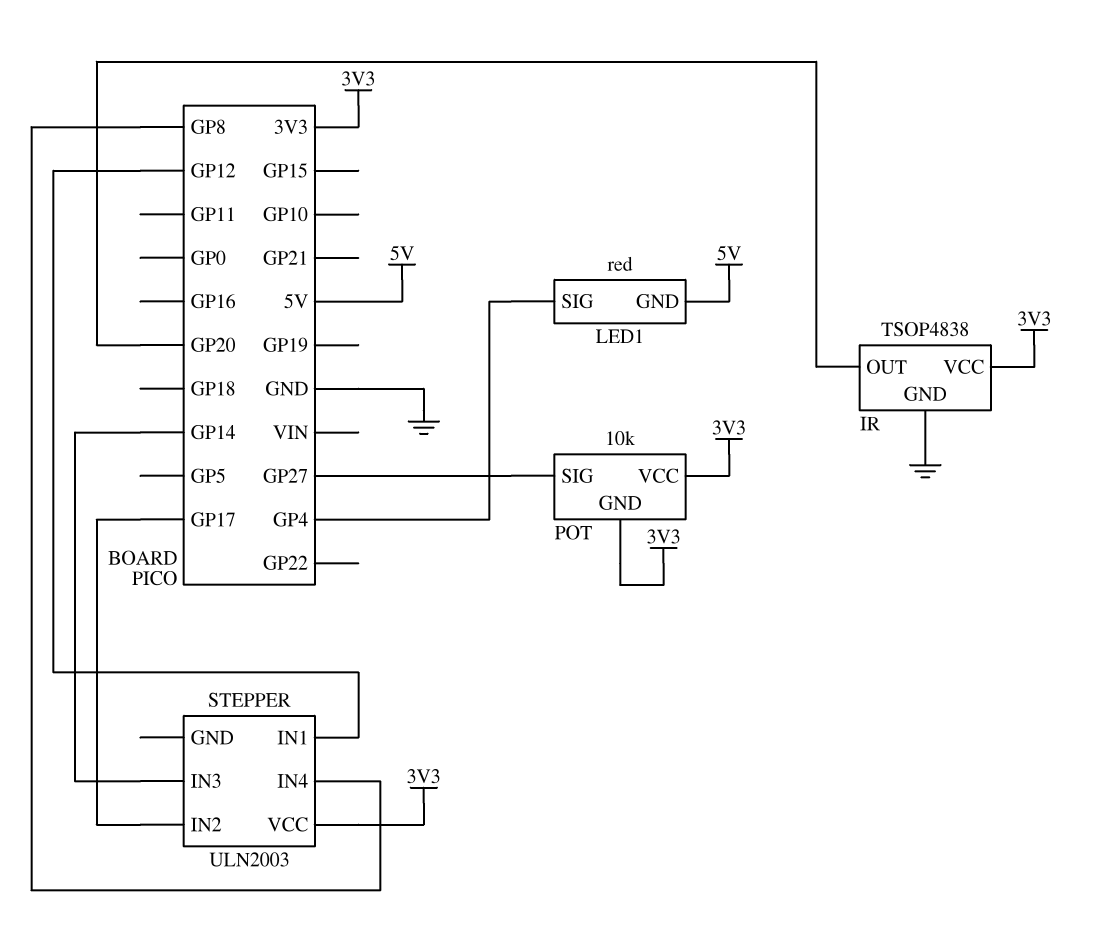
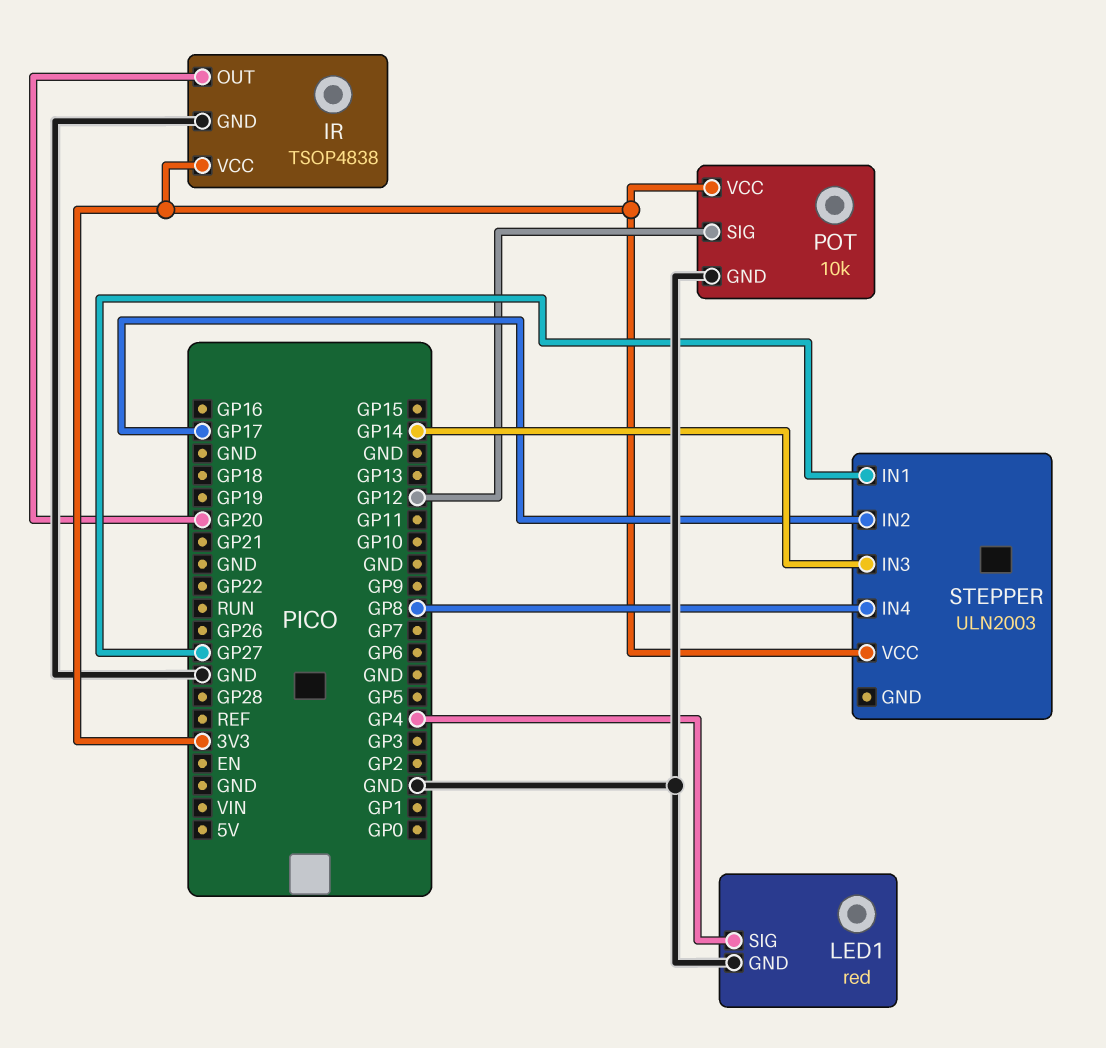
LED1 pin GND: 5V -> GND
POT pin GND: 3V3 -> GND
POT pin SIG: GP27 -> GP12
STEPPER pin IN1: GP12 -> GP27

